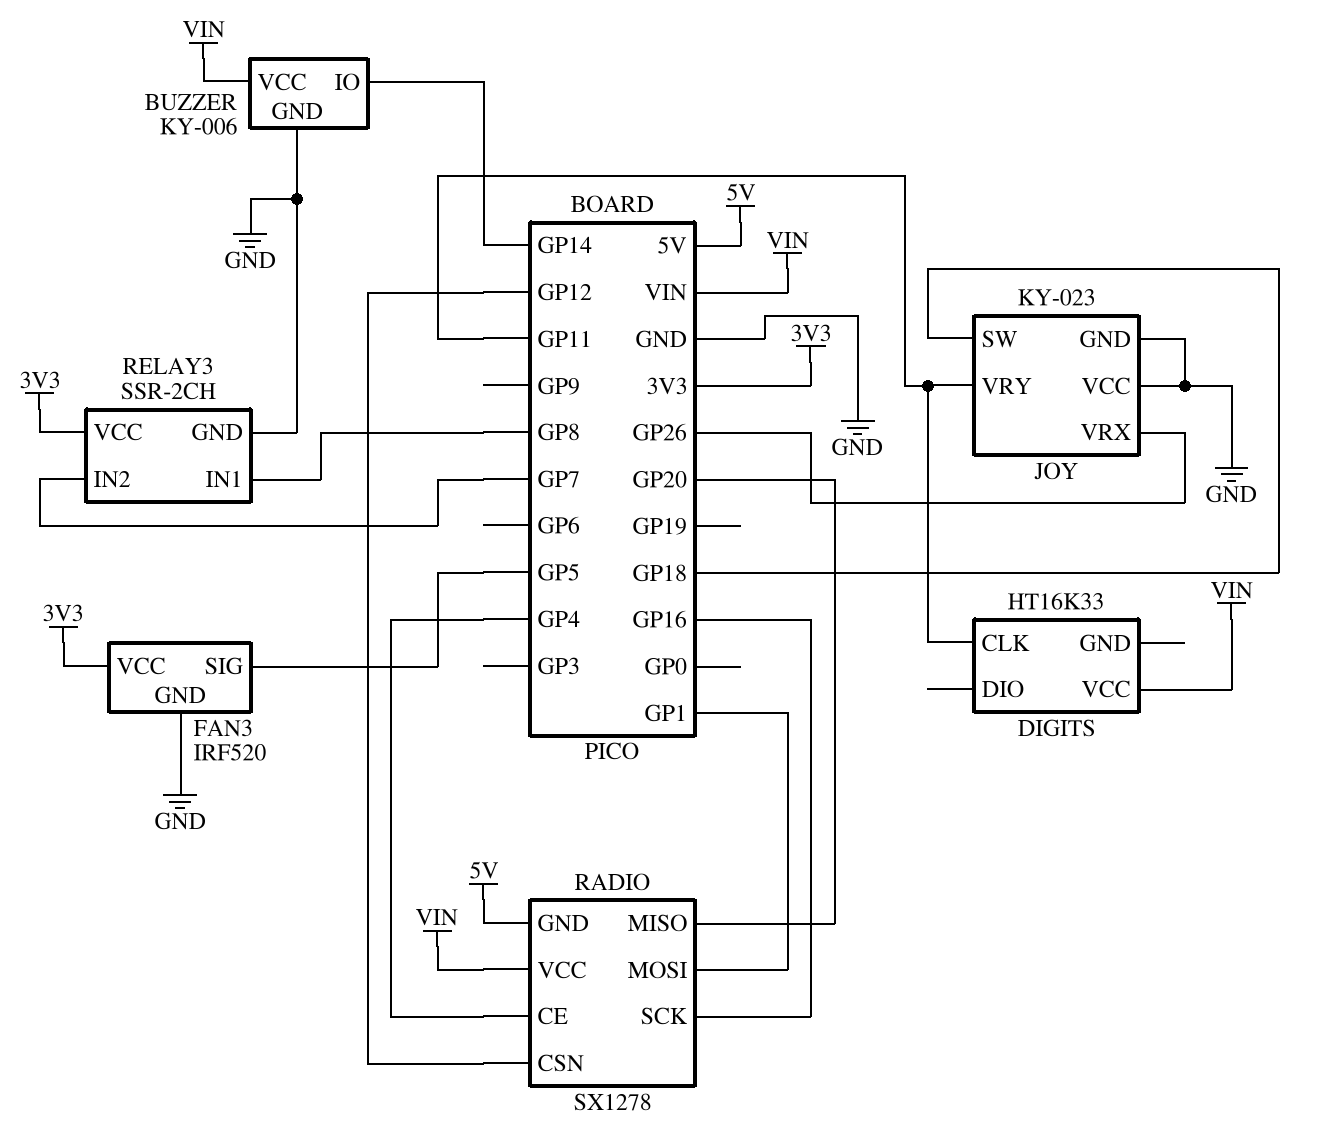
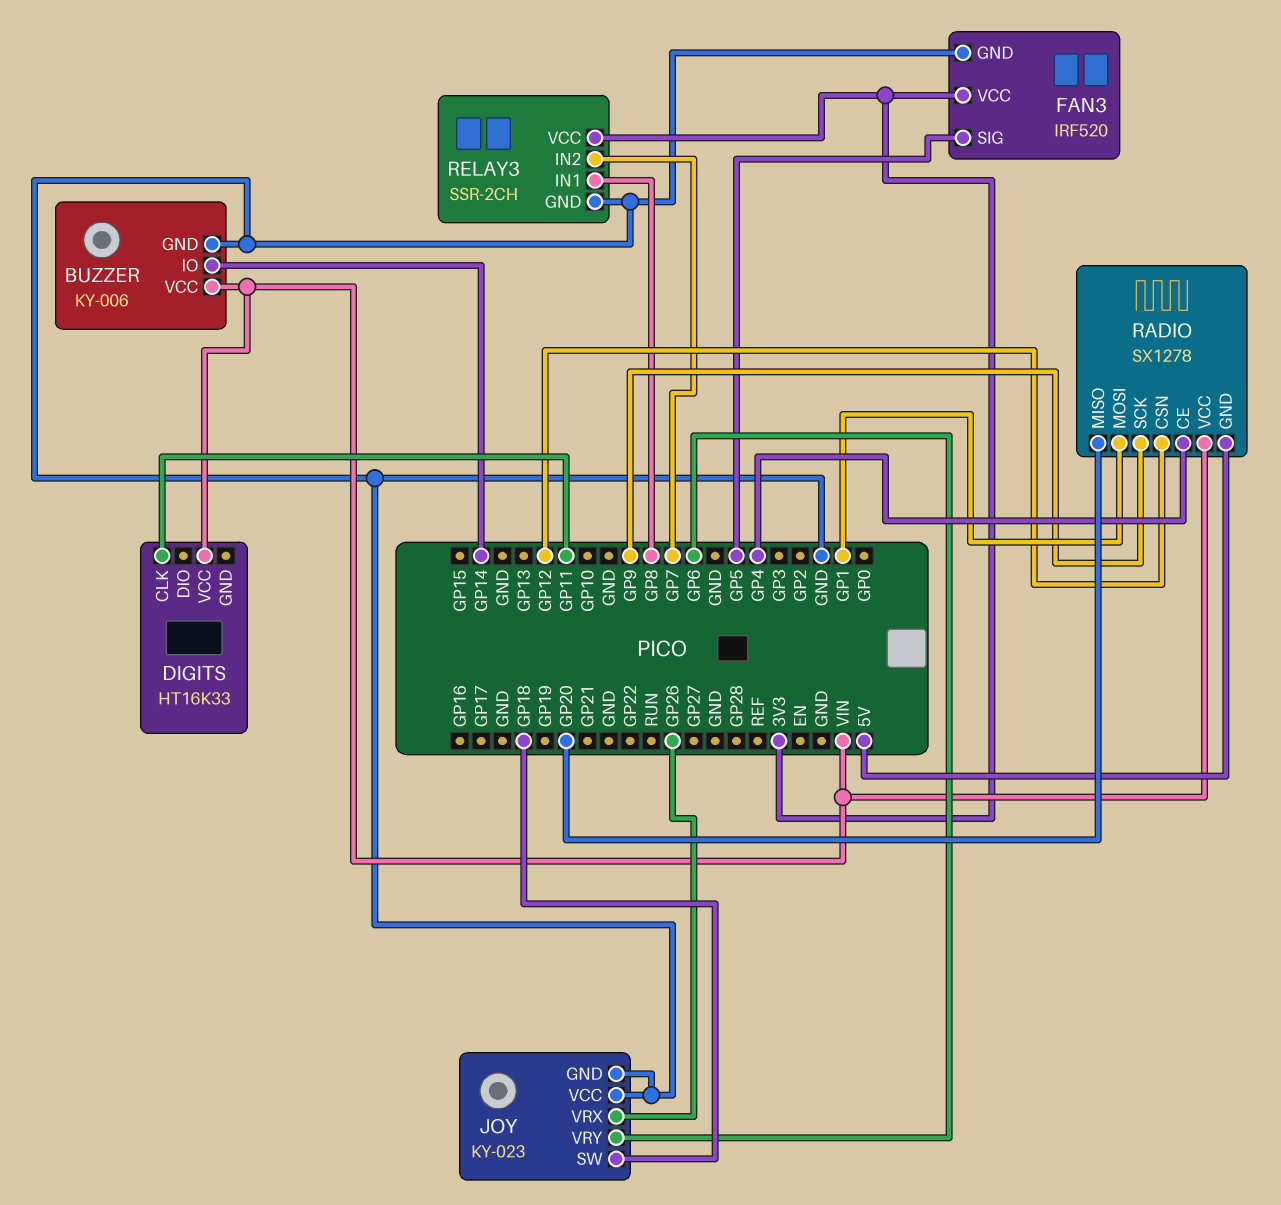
JOY pin VRY: GP11 -> GP6
RADIO pin SCK: GP16 -> GP9

